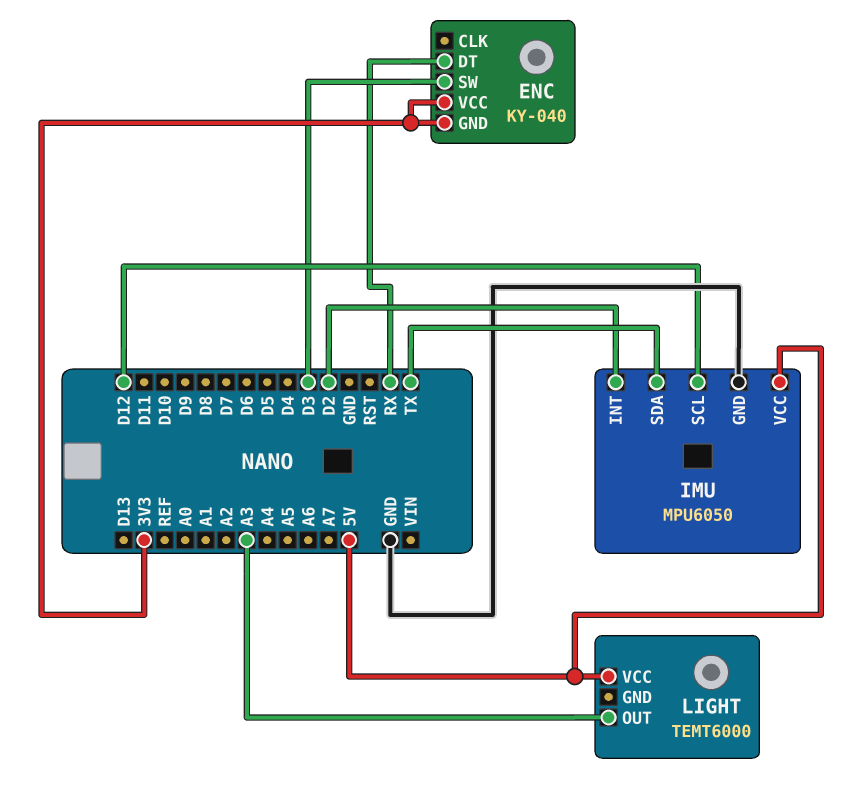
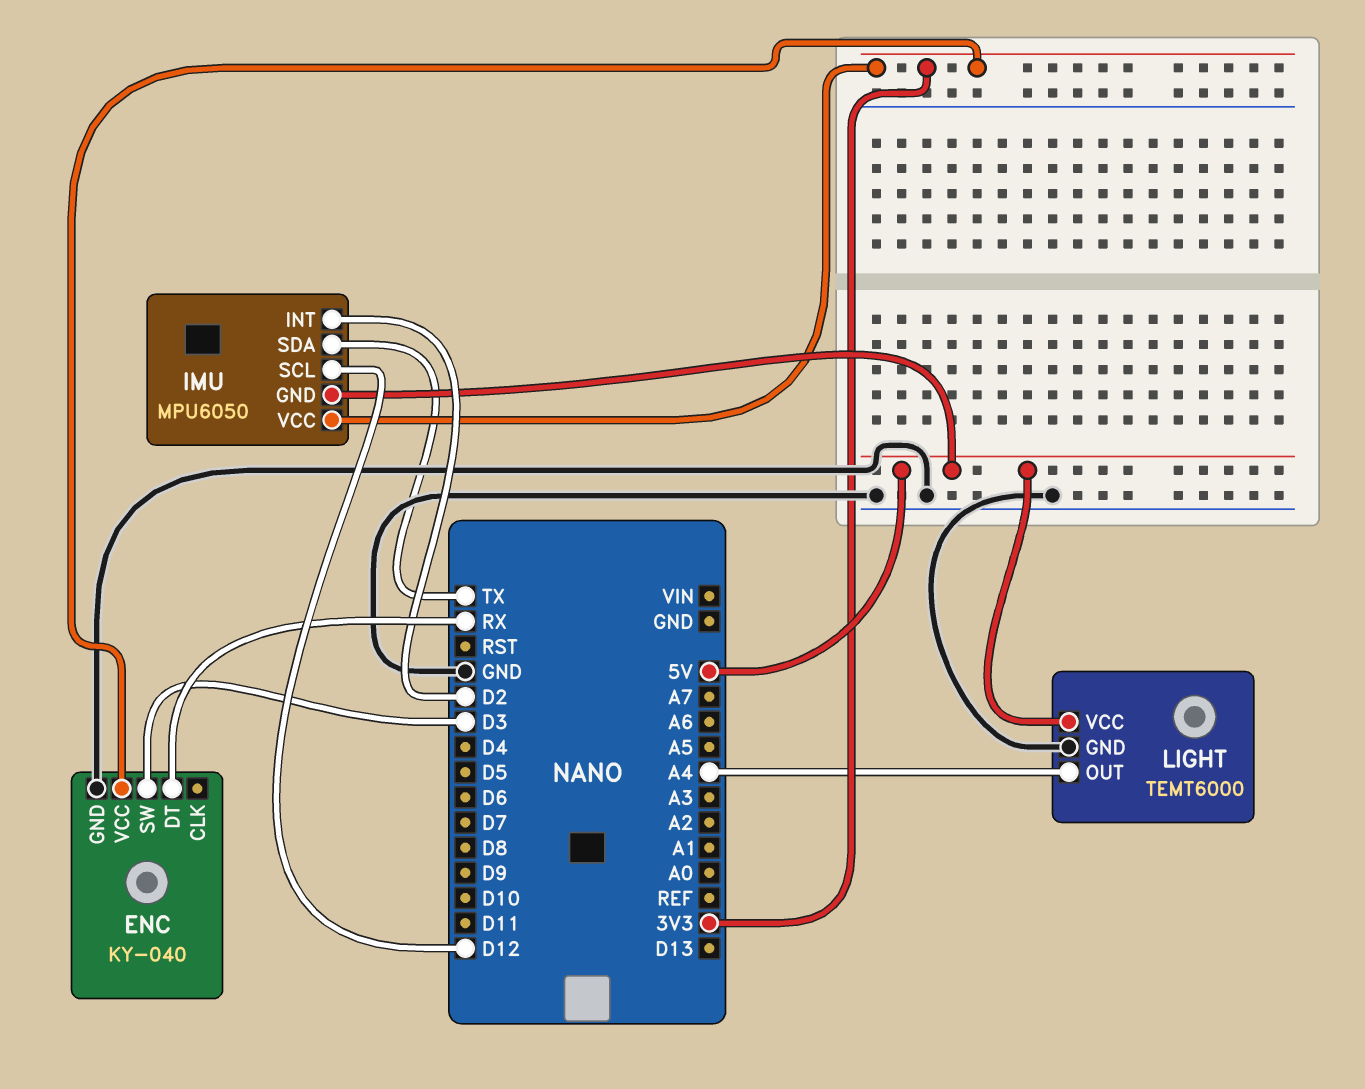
ENC pin GND: 3V3 -> GND
IMU pin GND: GND -> 5V
IMU pin VCC: 5V -> 3V3
LIGHT pin GND: none -> GND
LIGHT pin OUT: A3 -> A4

